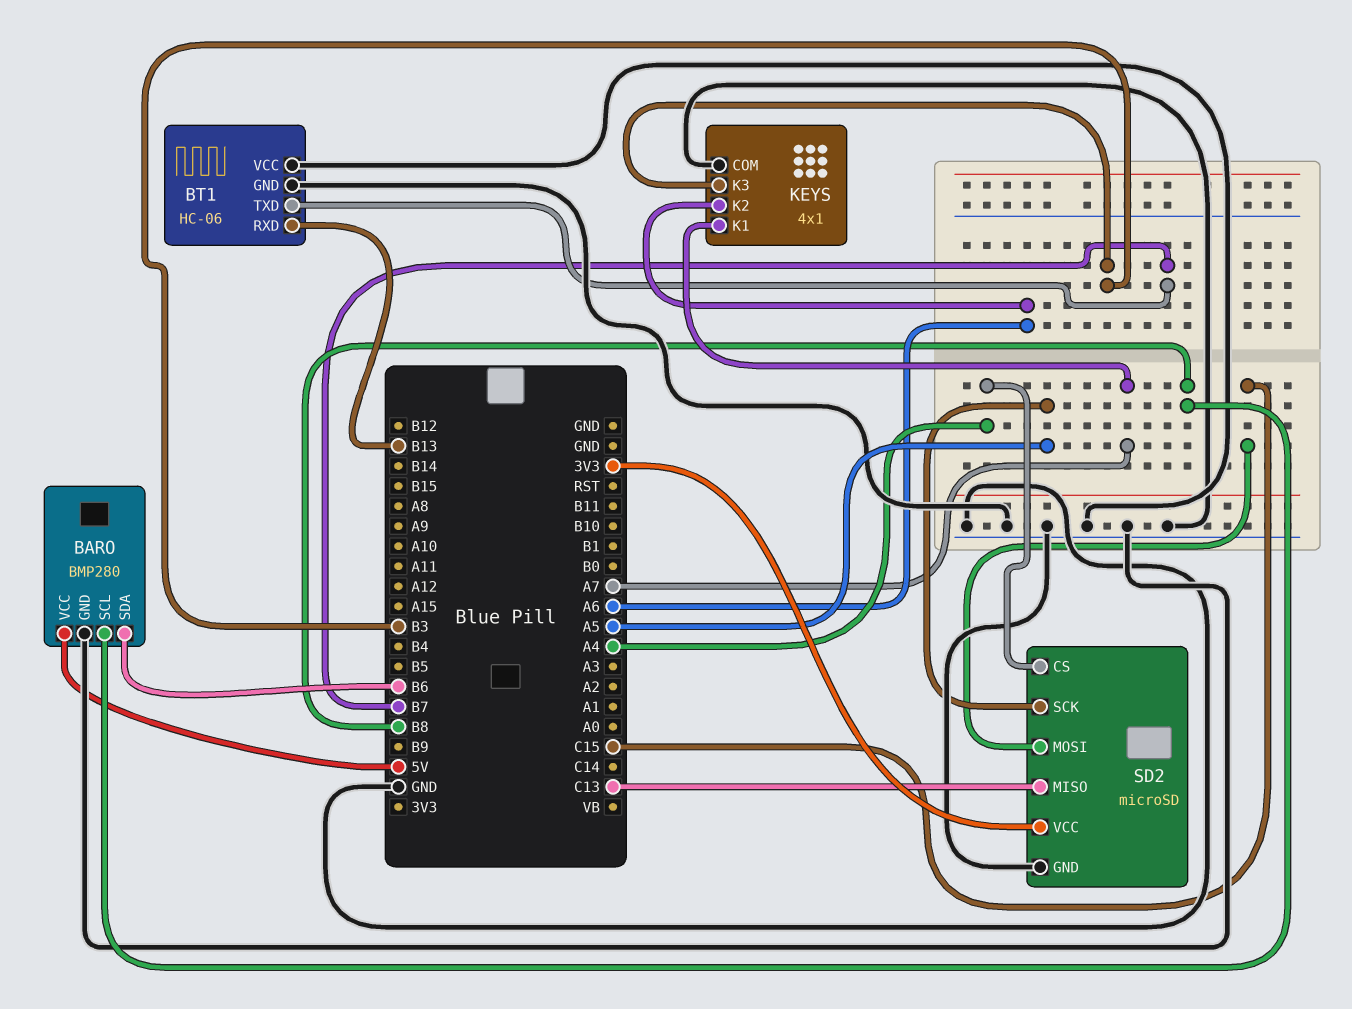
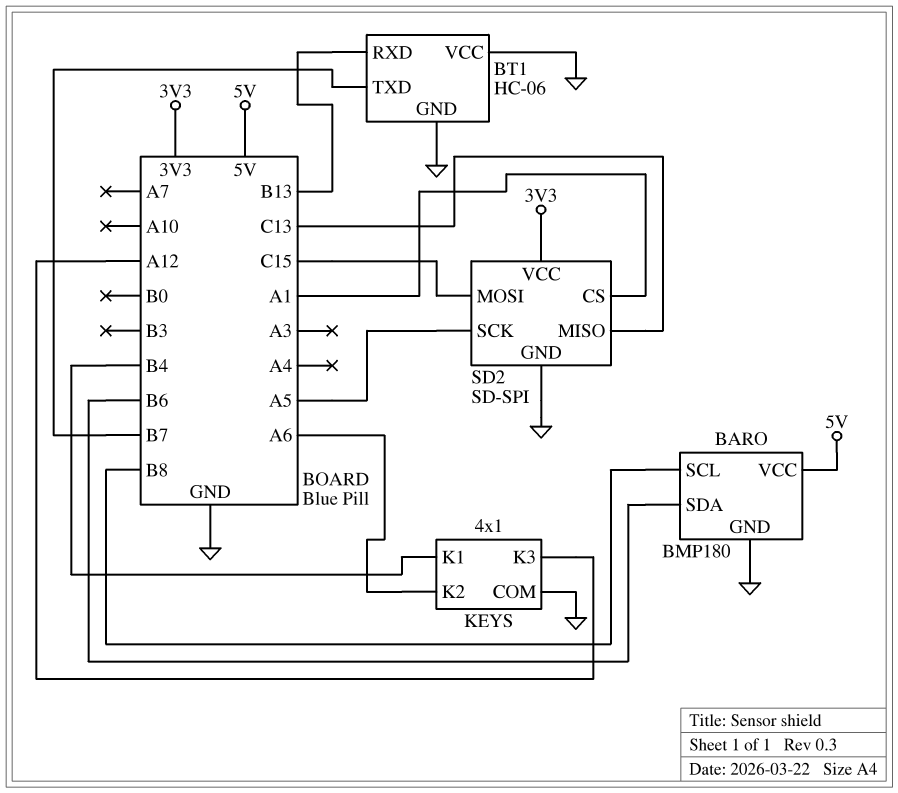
BARO: BMP280 -> BMP180
KEYS pin K1: A7 -> B4
KEYS pin K3: B3 -> A12
SD2: microSD -> SD-SPI
SD2 pin CS: A4 -> A1

